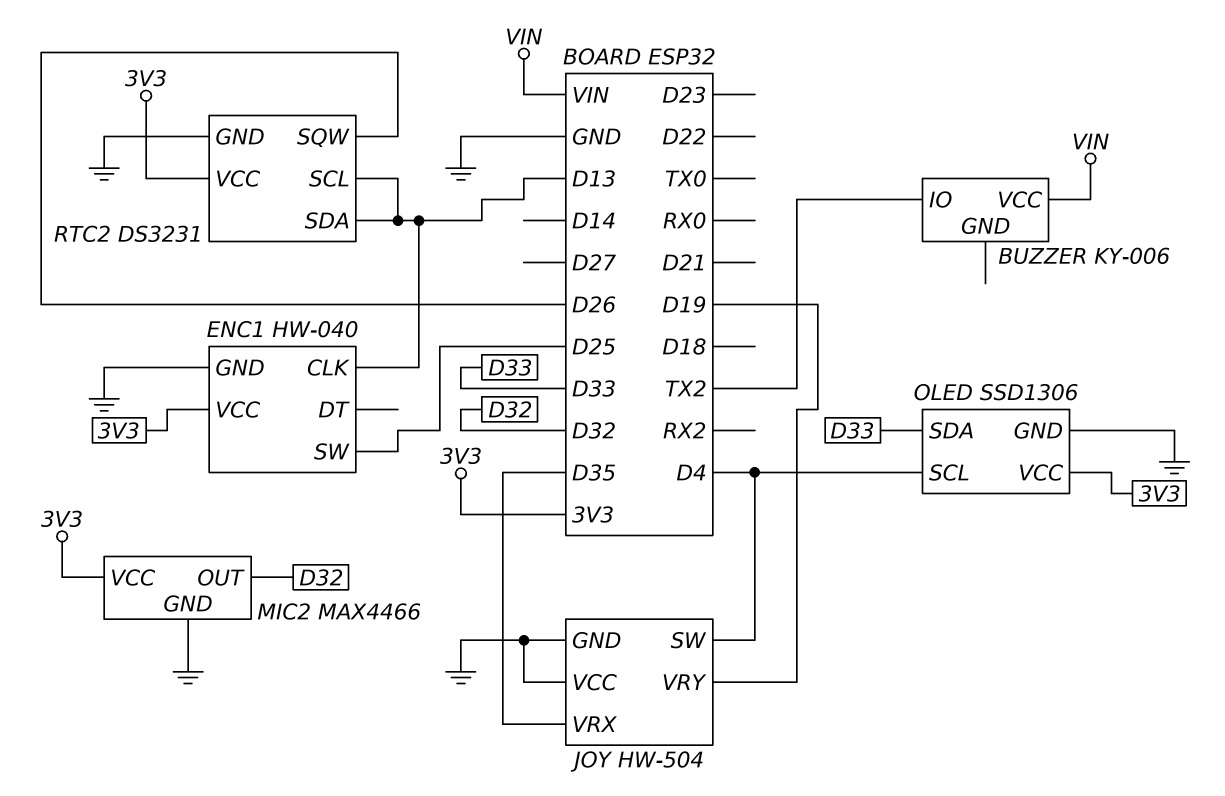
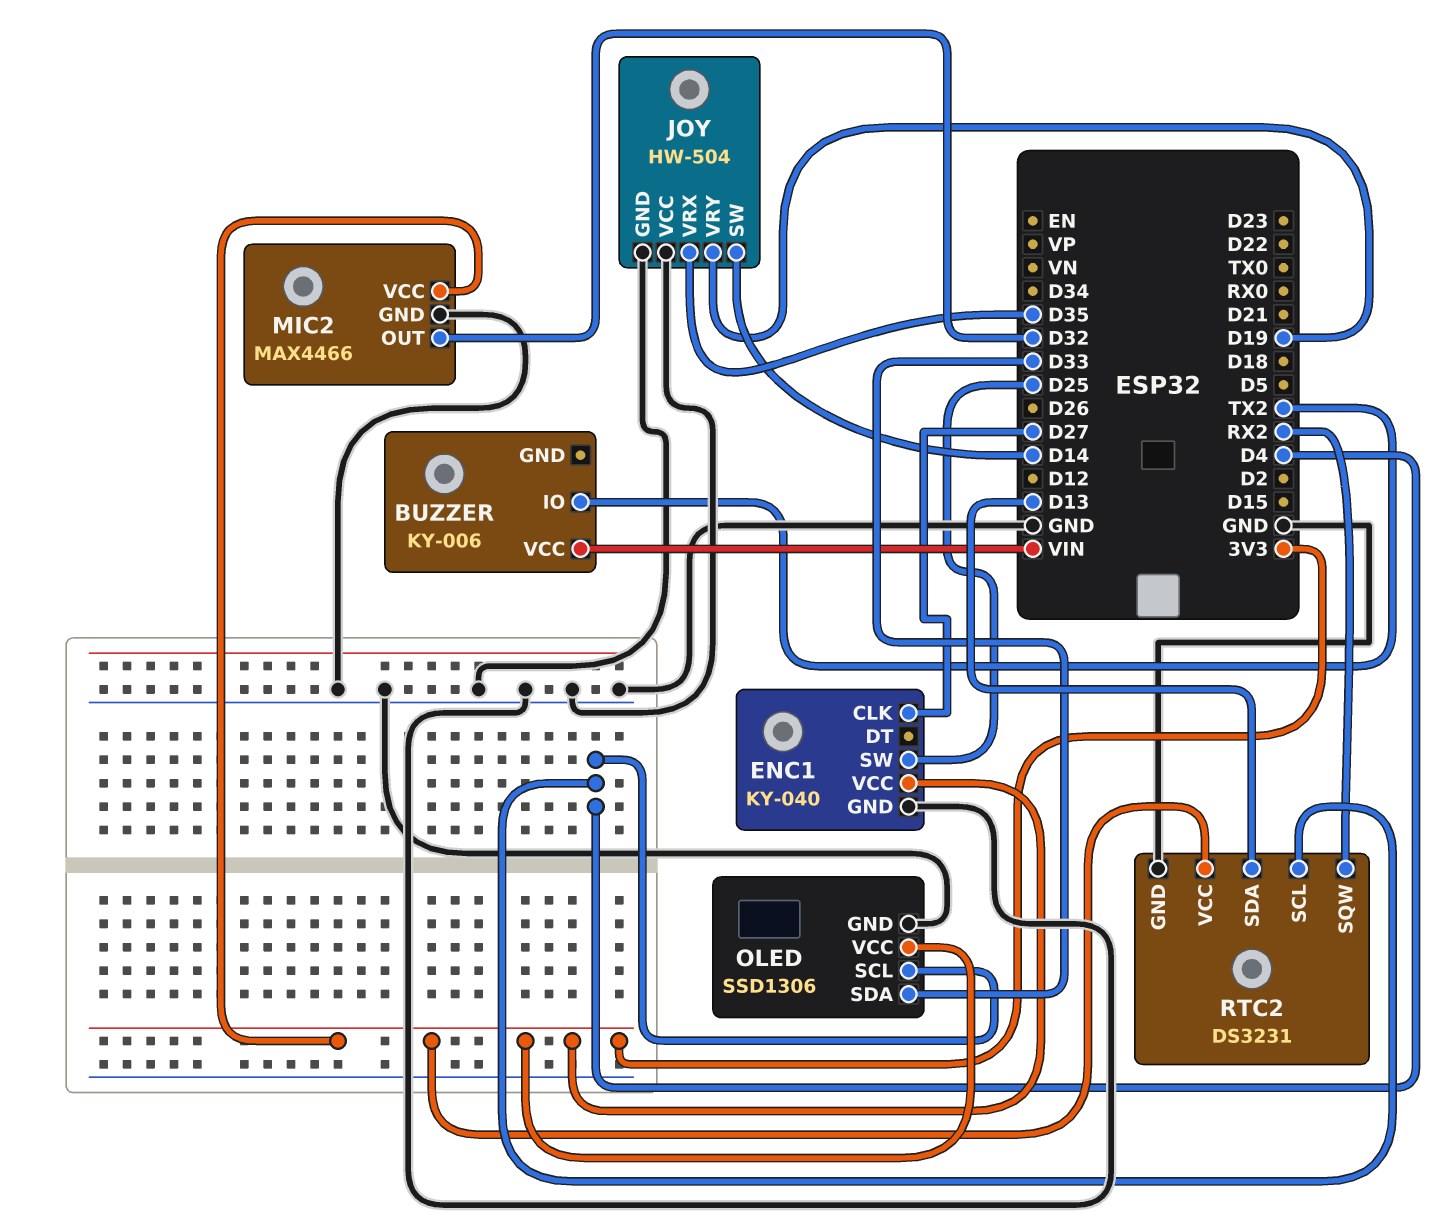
ENC1: HW-040 -> KY-040
ENC1 pin CLK: D13 -> D27
JOY pin SW: D4 -> D14
RTC2 pin SCL: D13 -> D4
RTC2 pin SQW: D26 -> RX2

